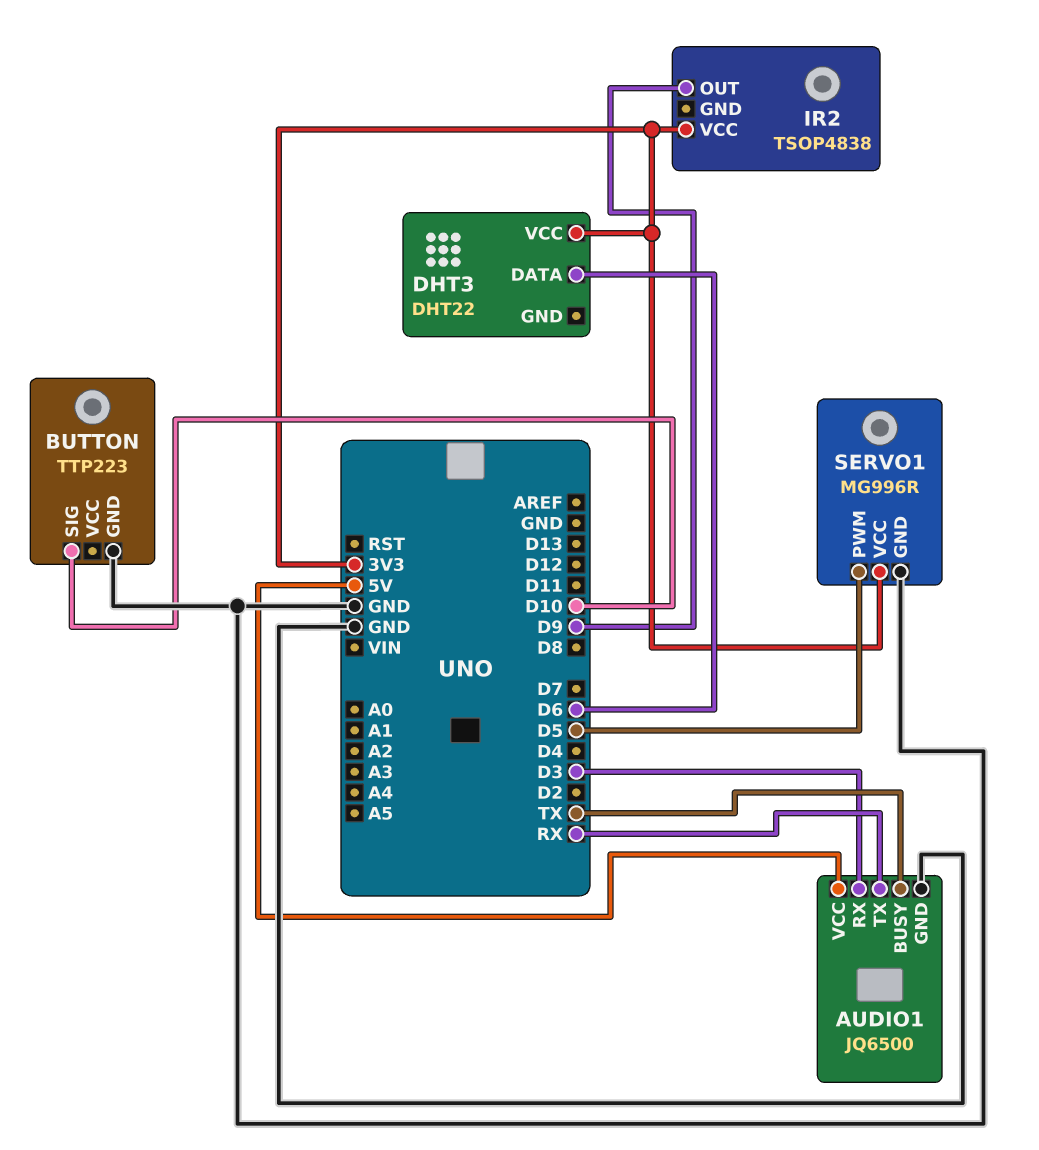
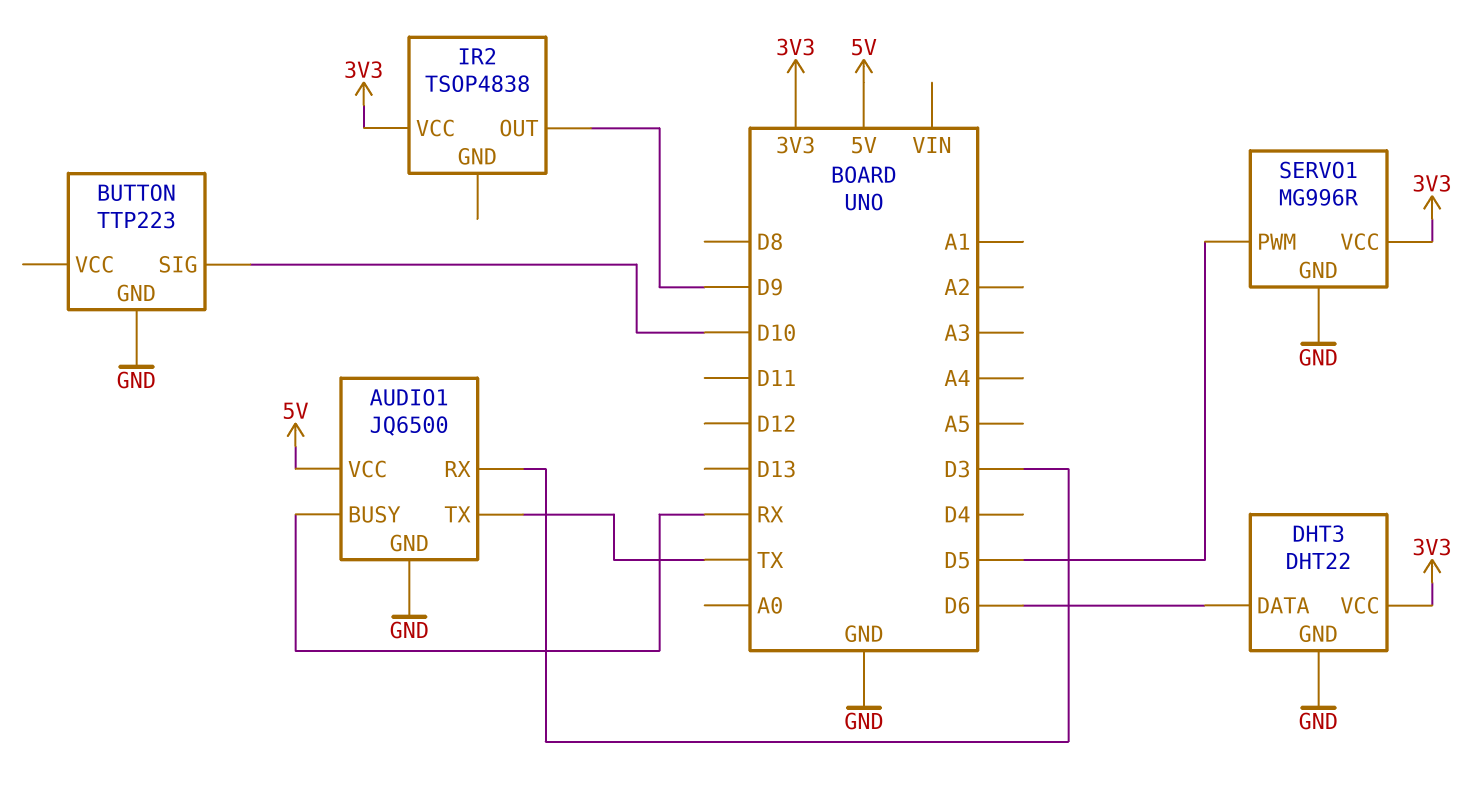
AUDIO1 pin BUSY: TX -> RX
AUDIO1 pin TX: RX -> TX
DHT3 pin GND: none -> GND

